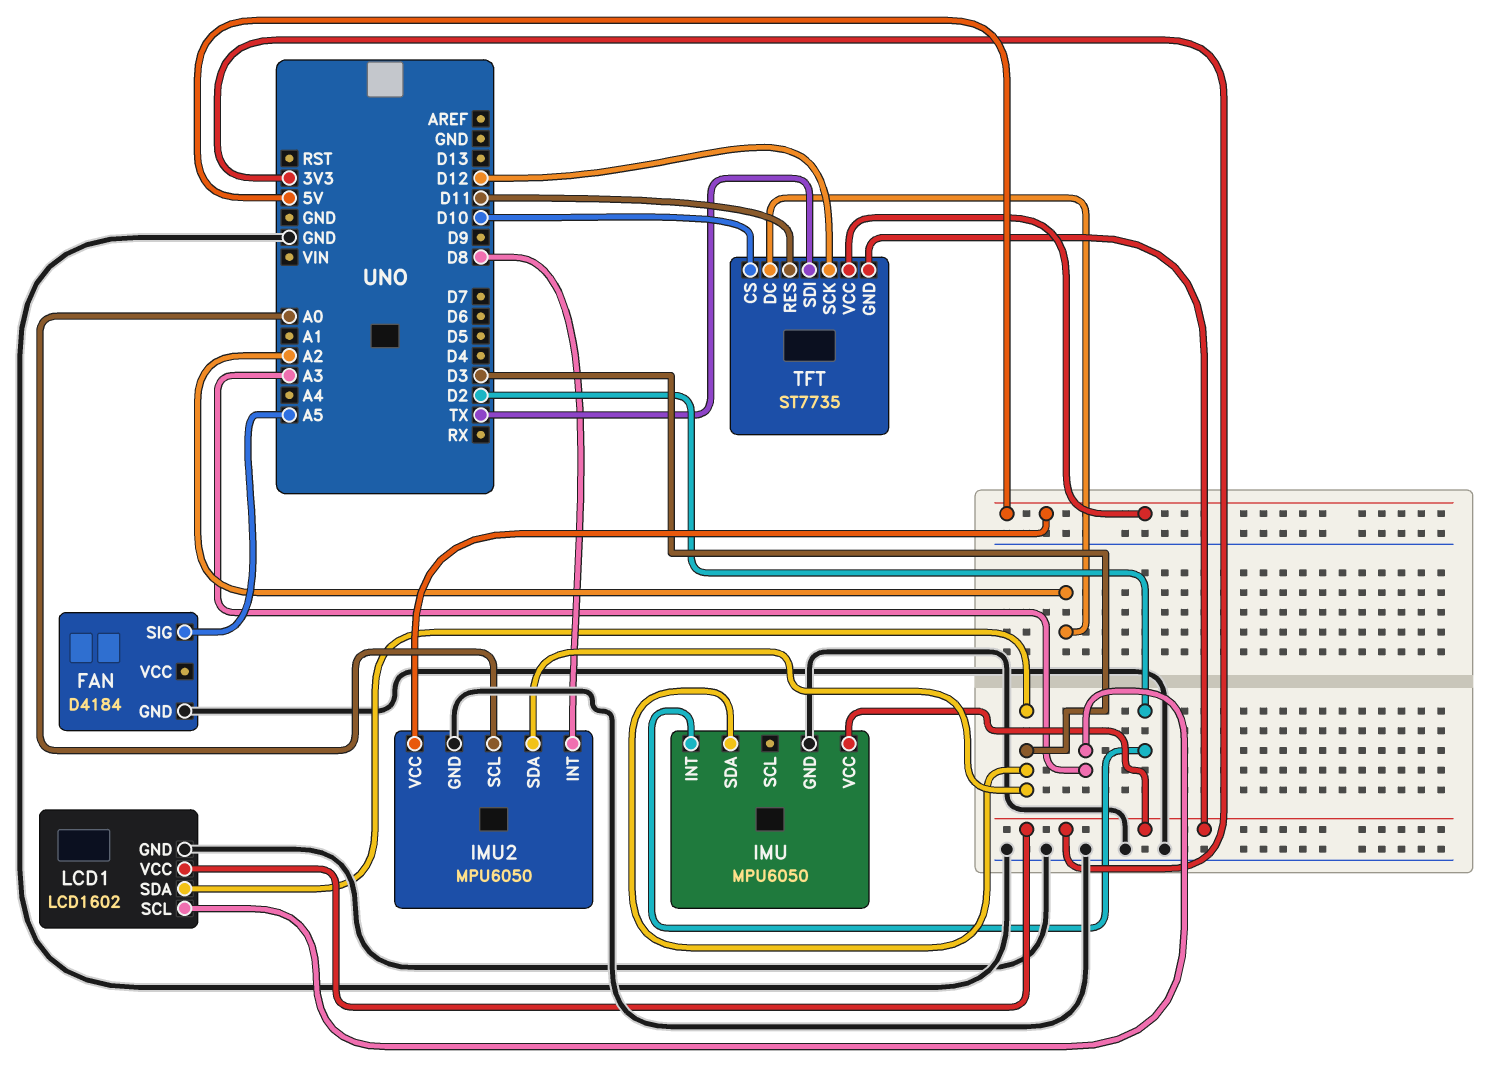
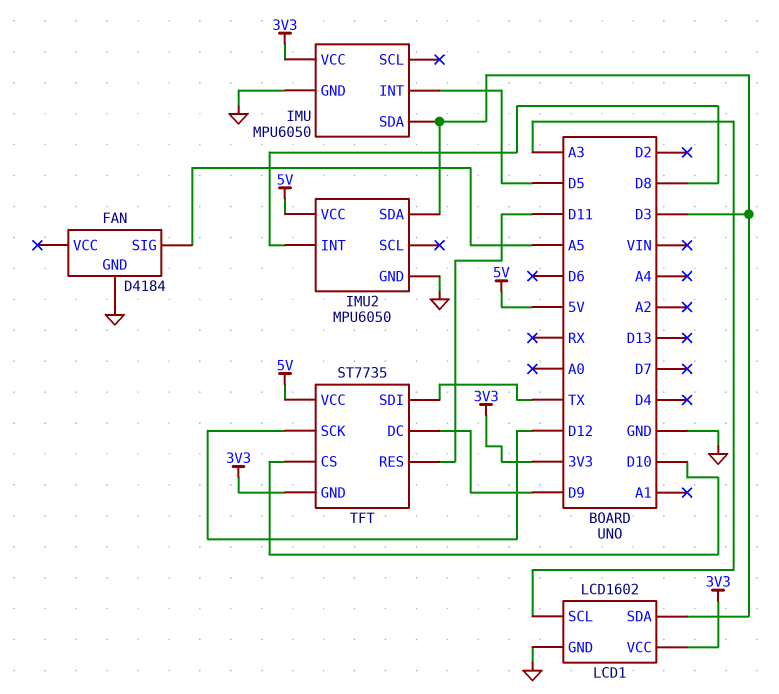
IMU pin INT: D2 -> D5
IMU2 pin SCL: A0 -> none
TFT pin DC: A2 -> D9

